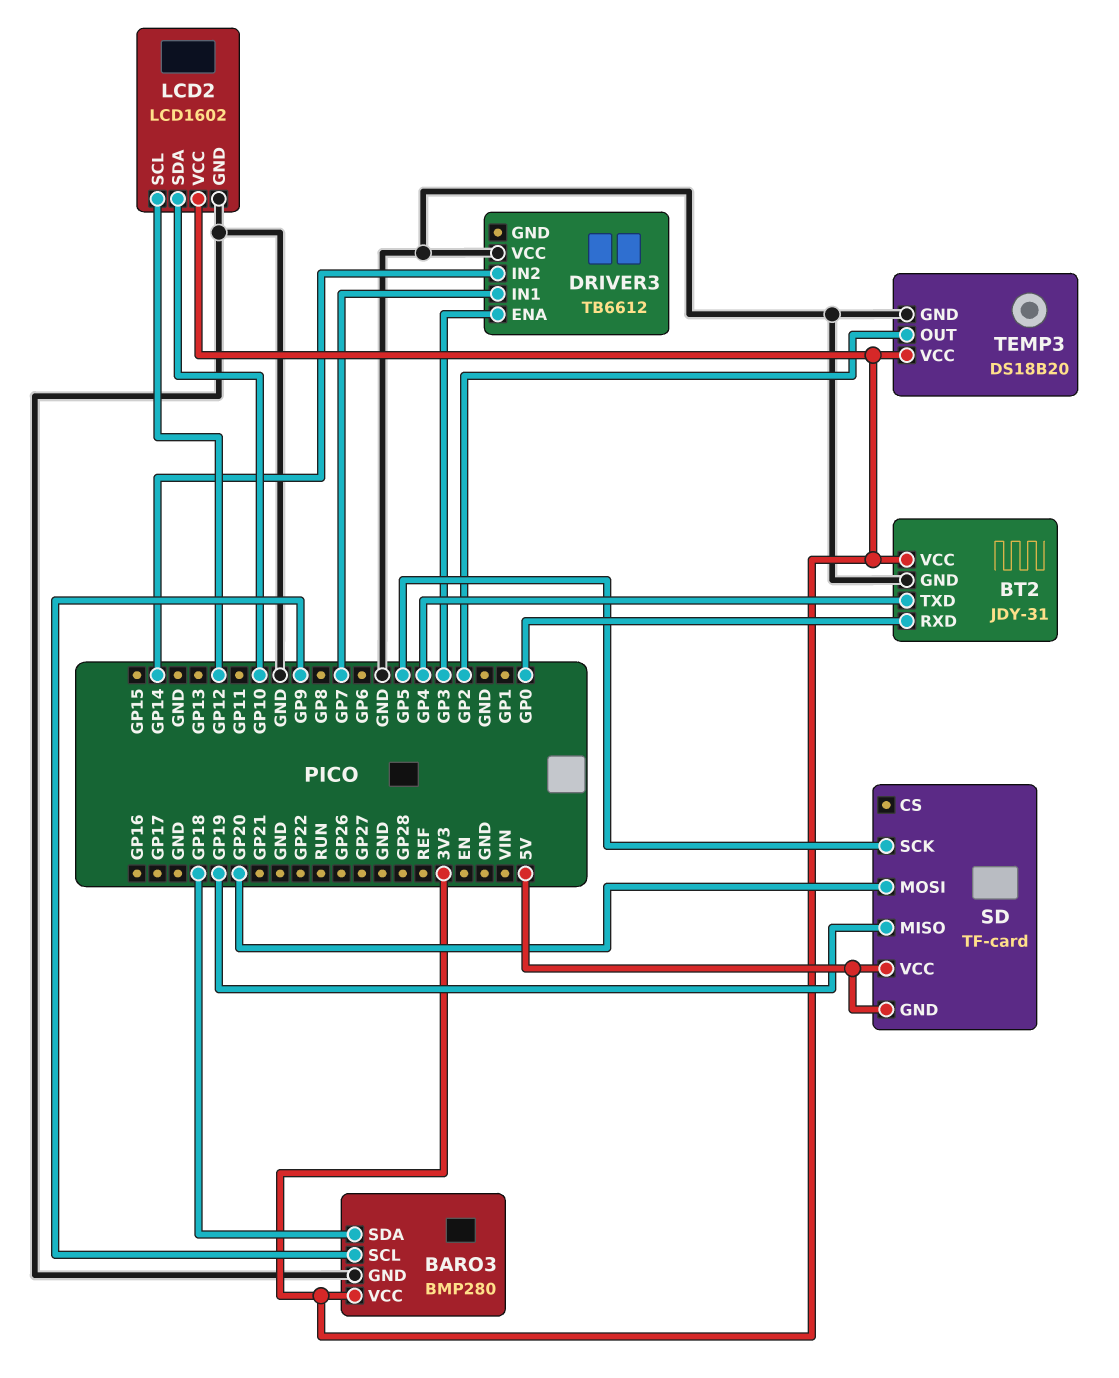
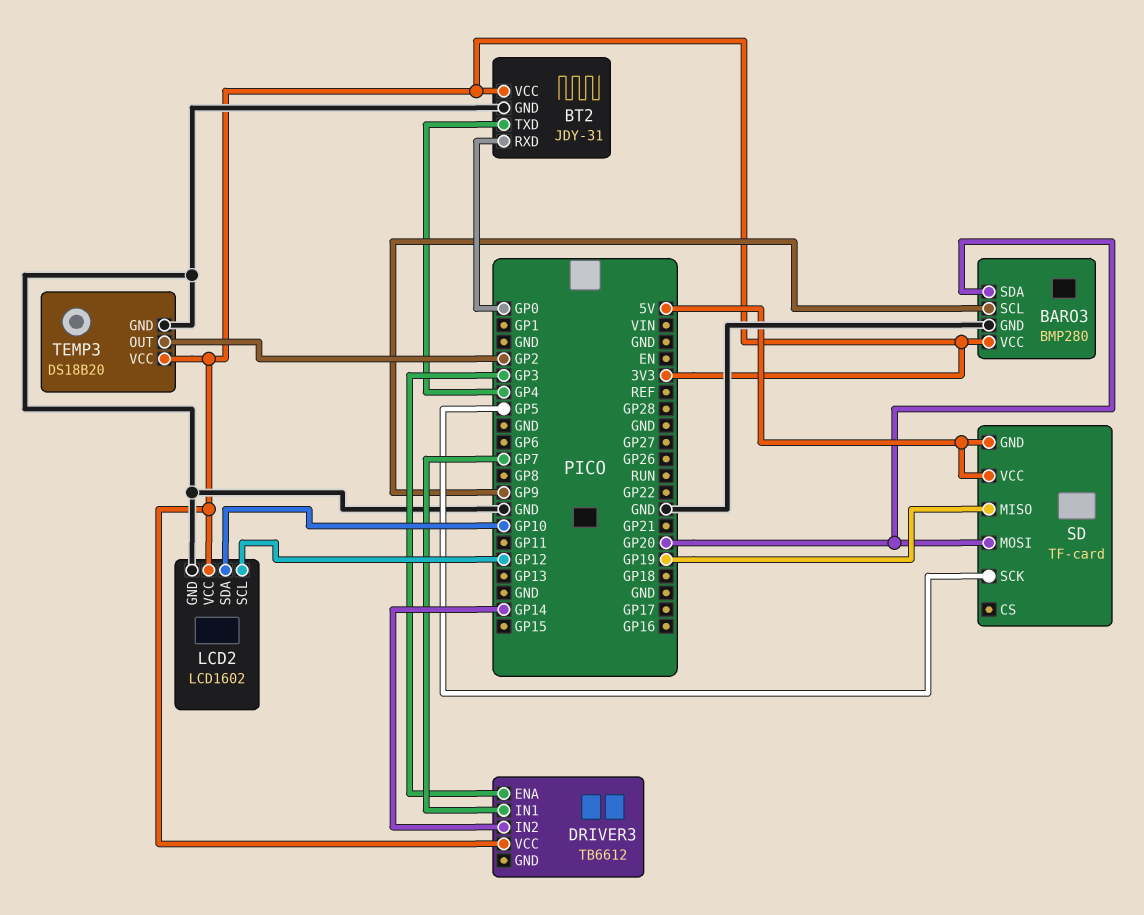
BARO3 pin SDA: GP18 -> GP20
DRIVER3 pin VCC: GND -> 3V3

